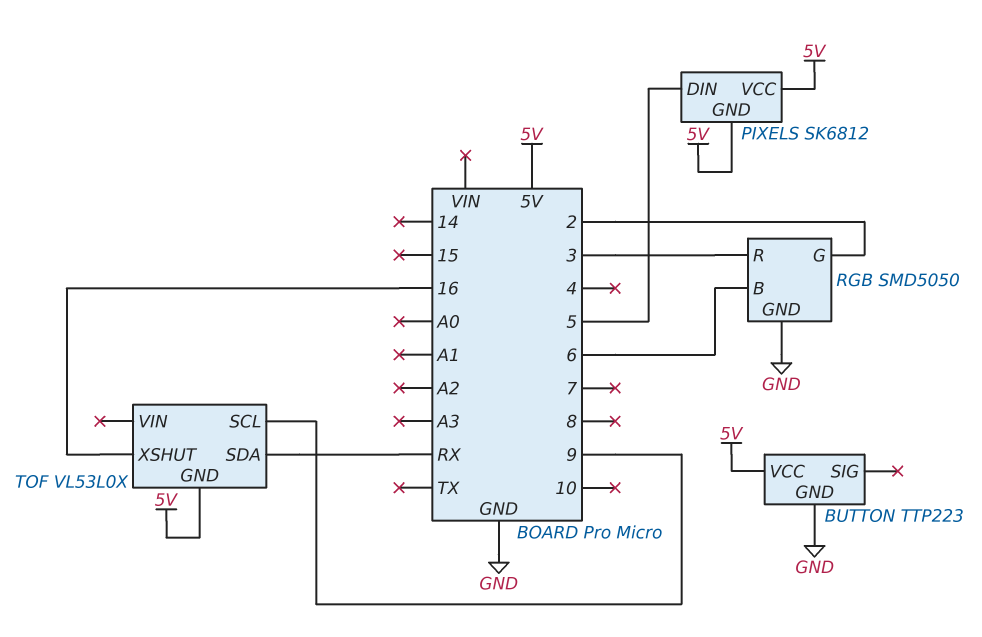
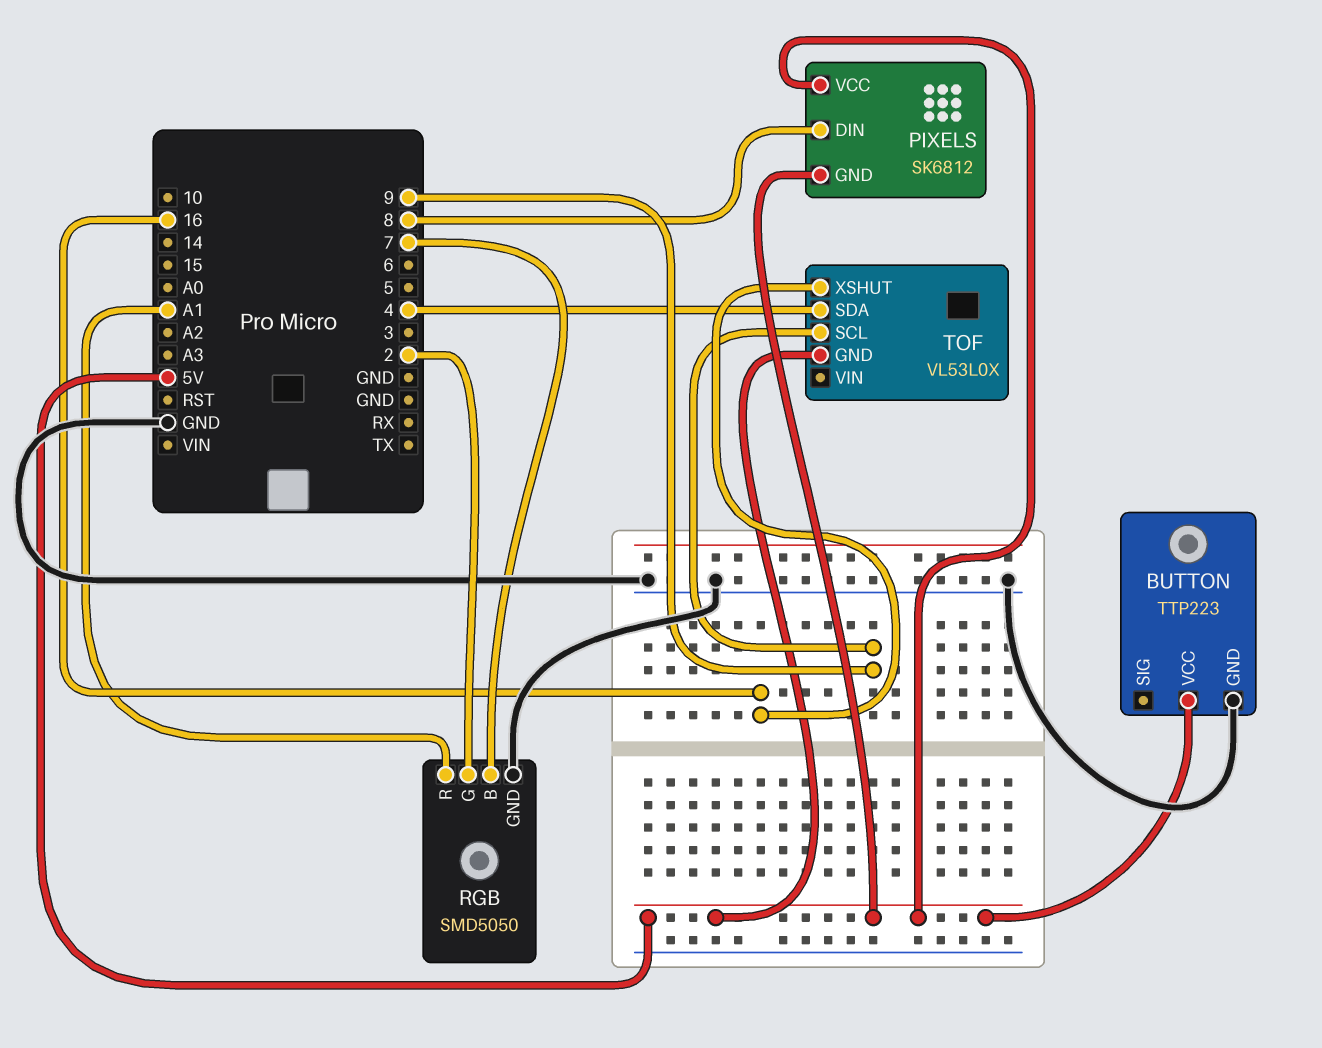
PIXELS pin DIN: 5 -> 8
RGB pin B: 6 -> 7
RGB pin R: 3 -> A1
TOF pin SDA: RX -> 4

